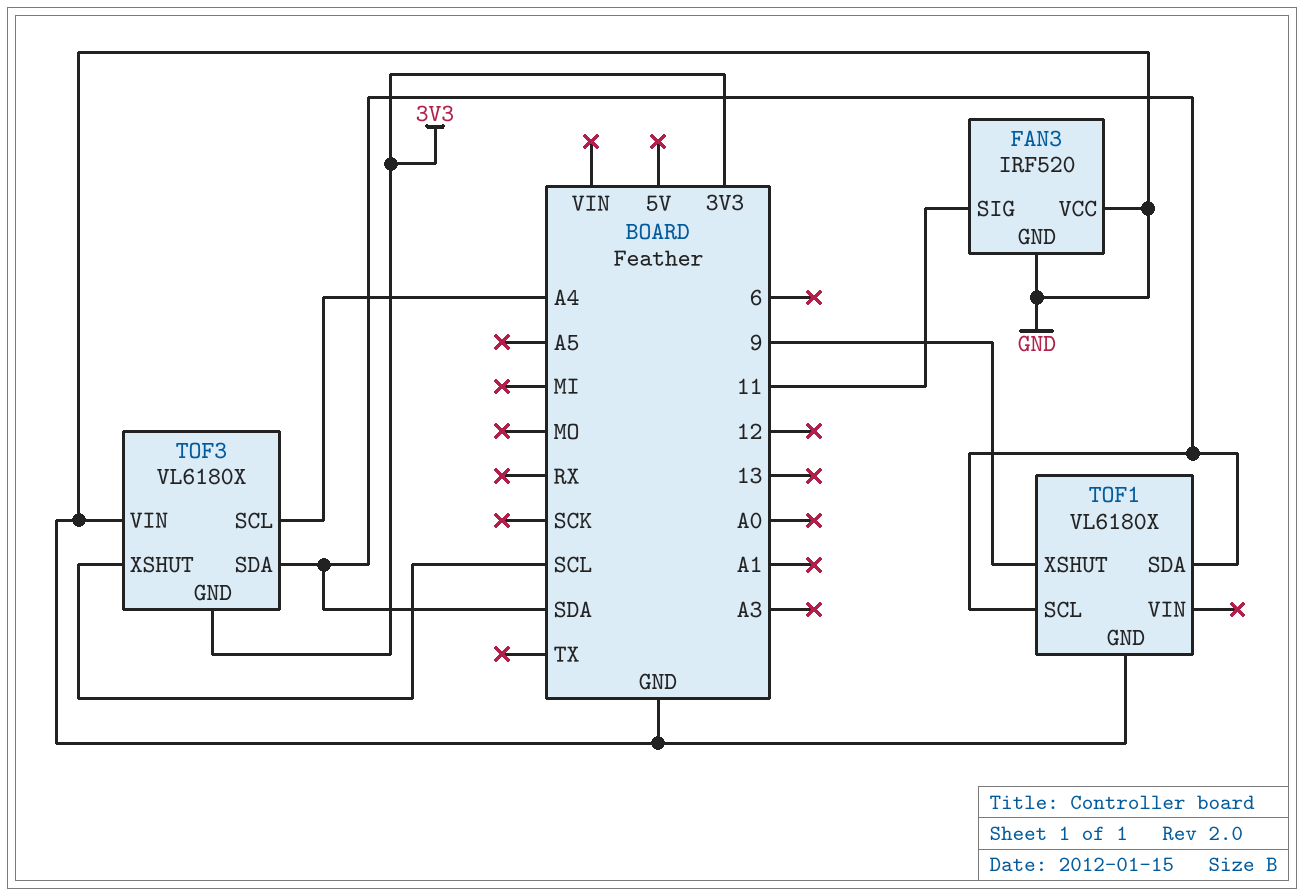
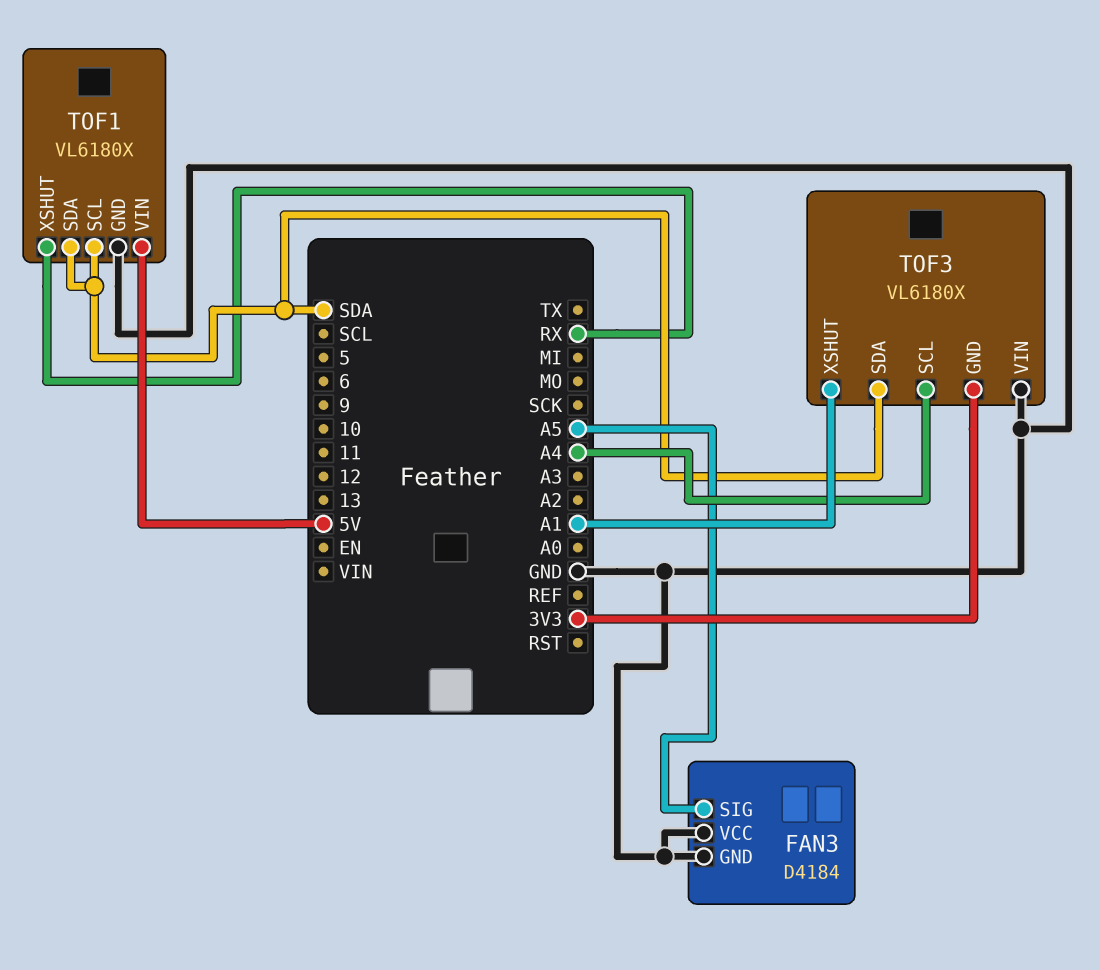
FAN3: IRF520 -> D4184
FAN3 pin SIG: 11 -> A5
TOF1 pin VIN: none -> 5V
TOF1 pin XSHUT: 9 -> RX
TOF3 pin XSHUT: SCL -> A1

